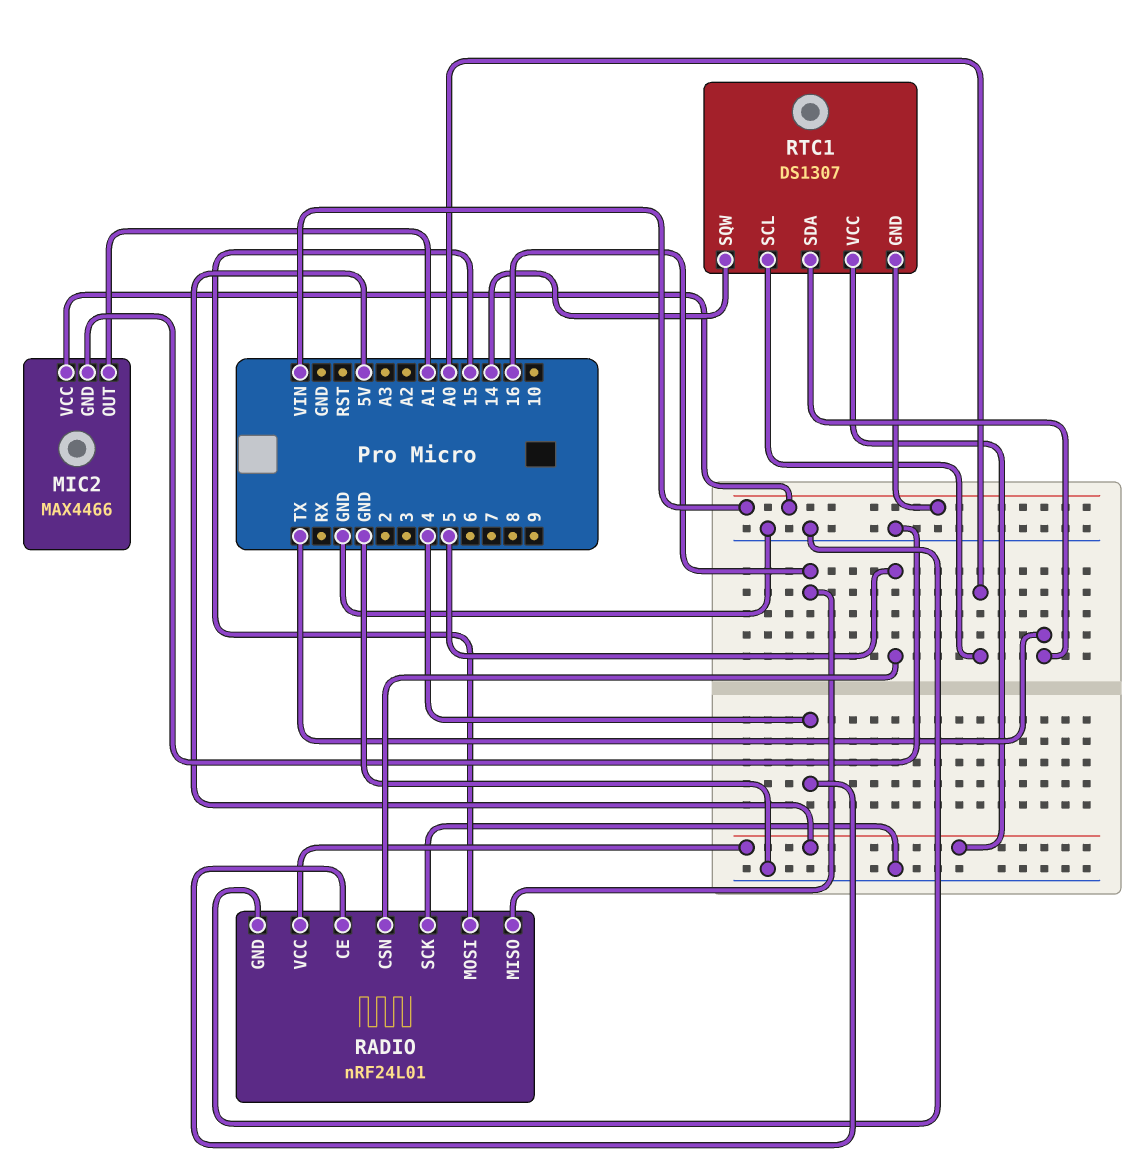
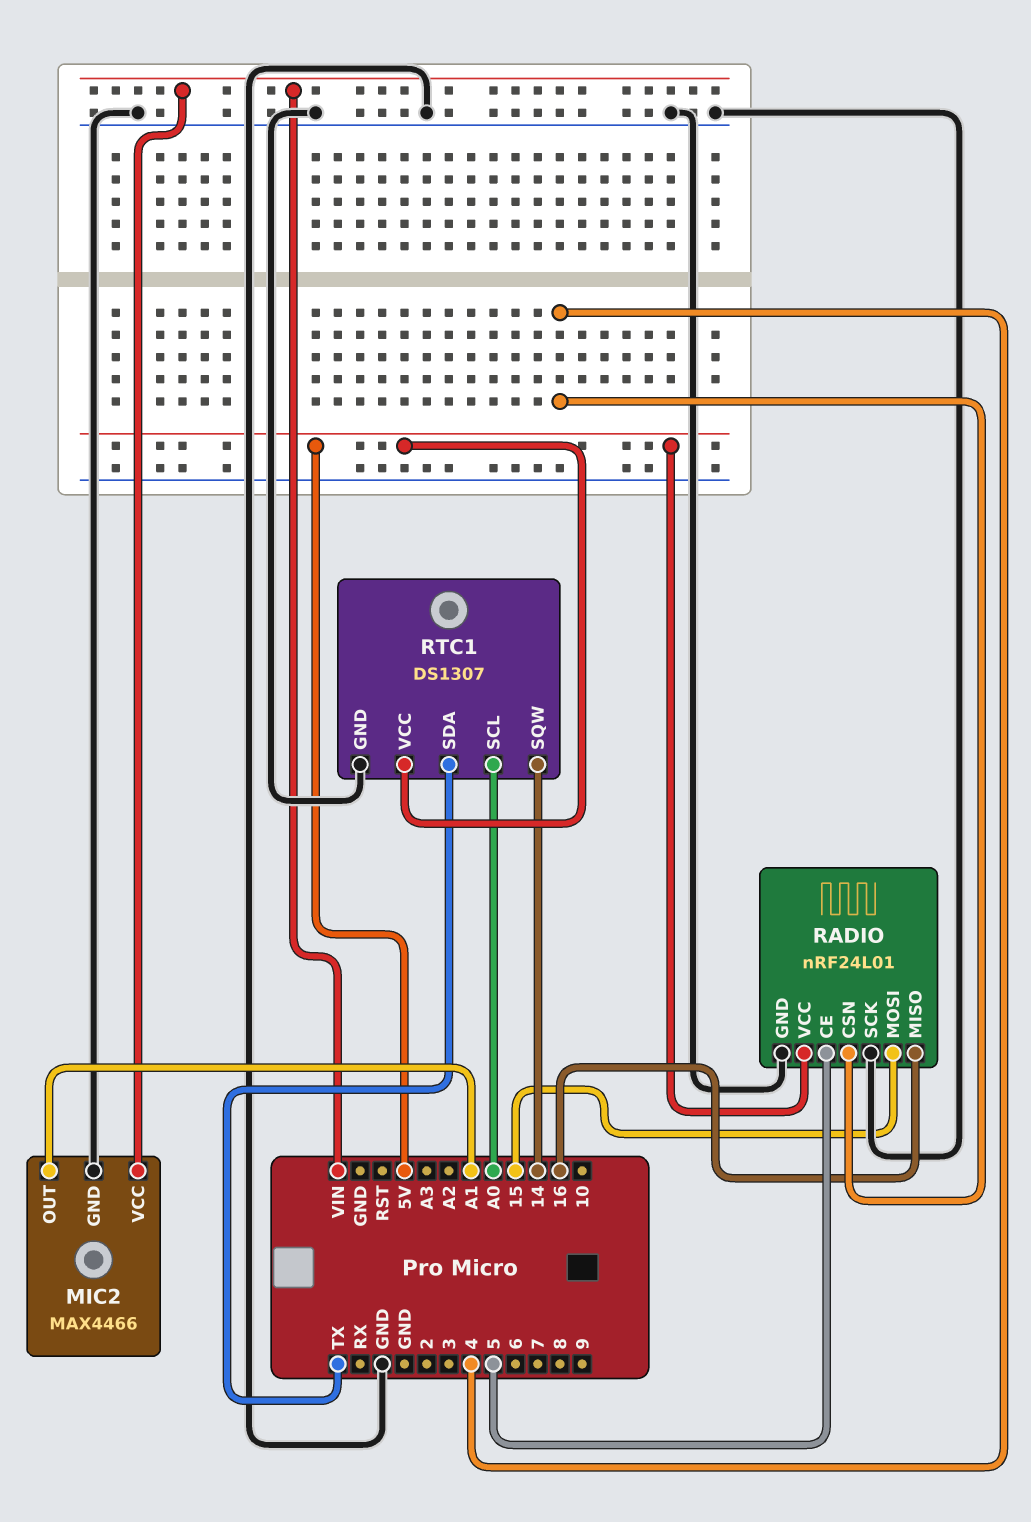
RADIO pin CE: 4 -> 5
RADIO pin CSN: 5 -> 4
RTC1 pin GND: VIN -> GND

